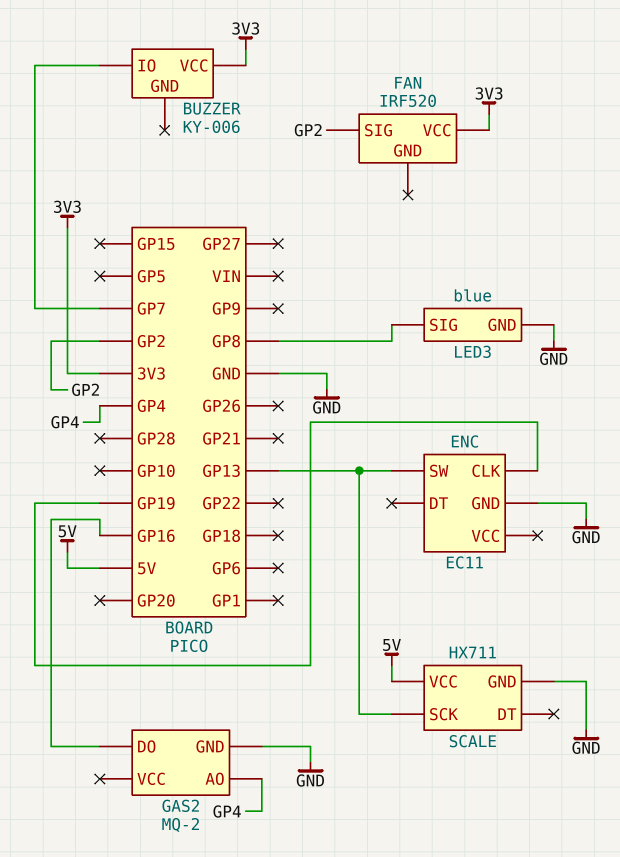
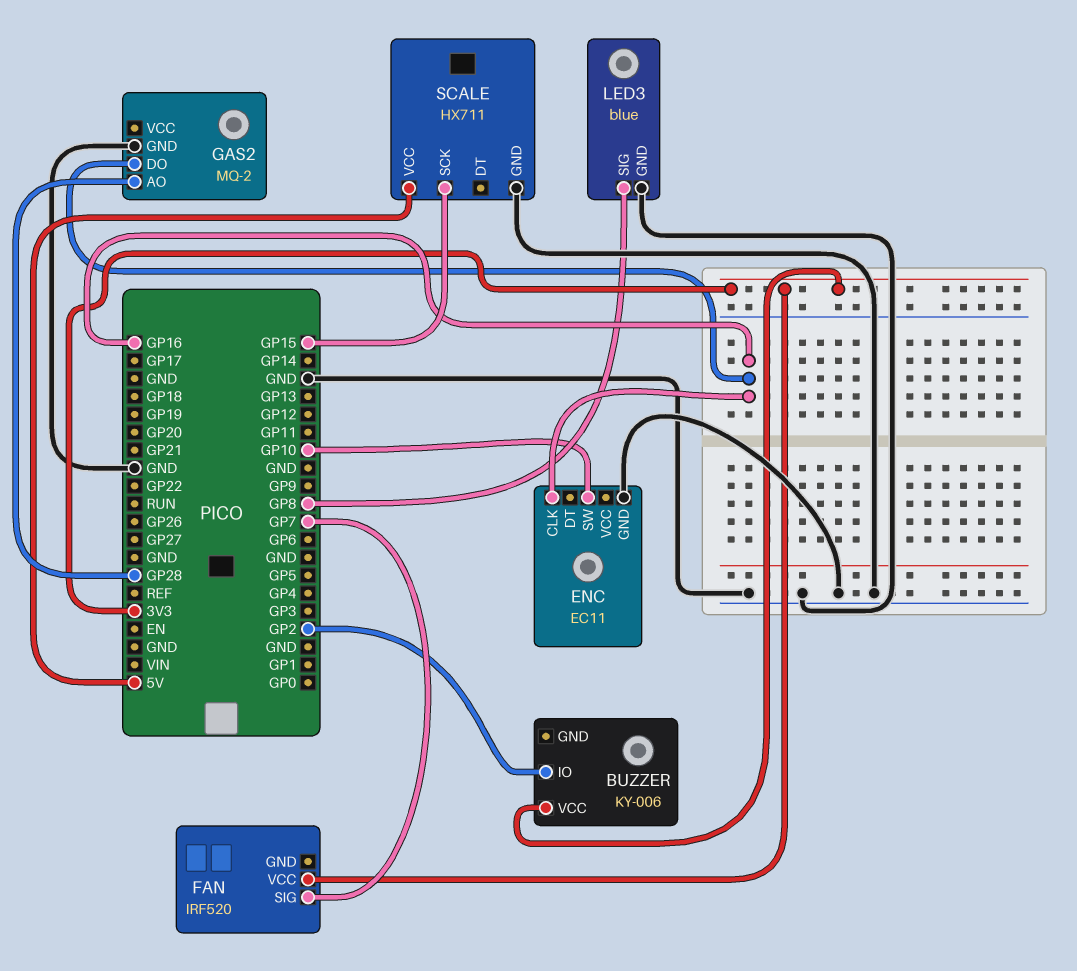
BUZZER pin IO: GP7 -> GP2
ENC pin CLK: GP19 -> GP16
ENC pin SW: GP13 -> GP10
FAN pin SIG: GP2 -> GP7
GAS2 pin AO: GP4 -> GP28
SCALE pin SCK: GP13 -> GP15

